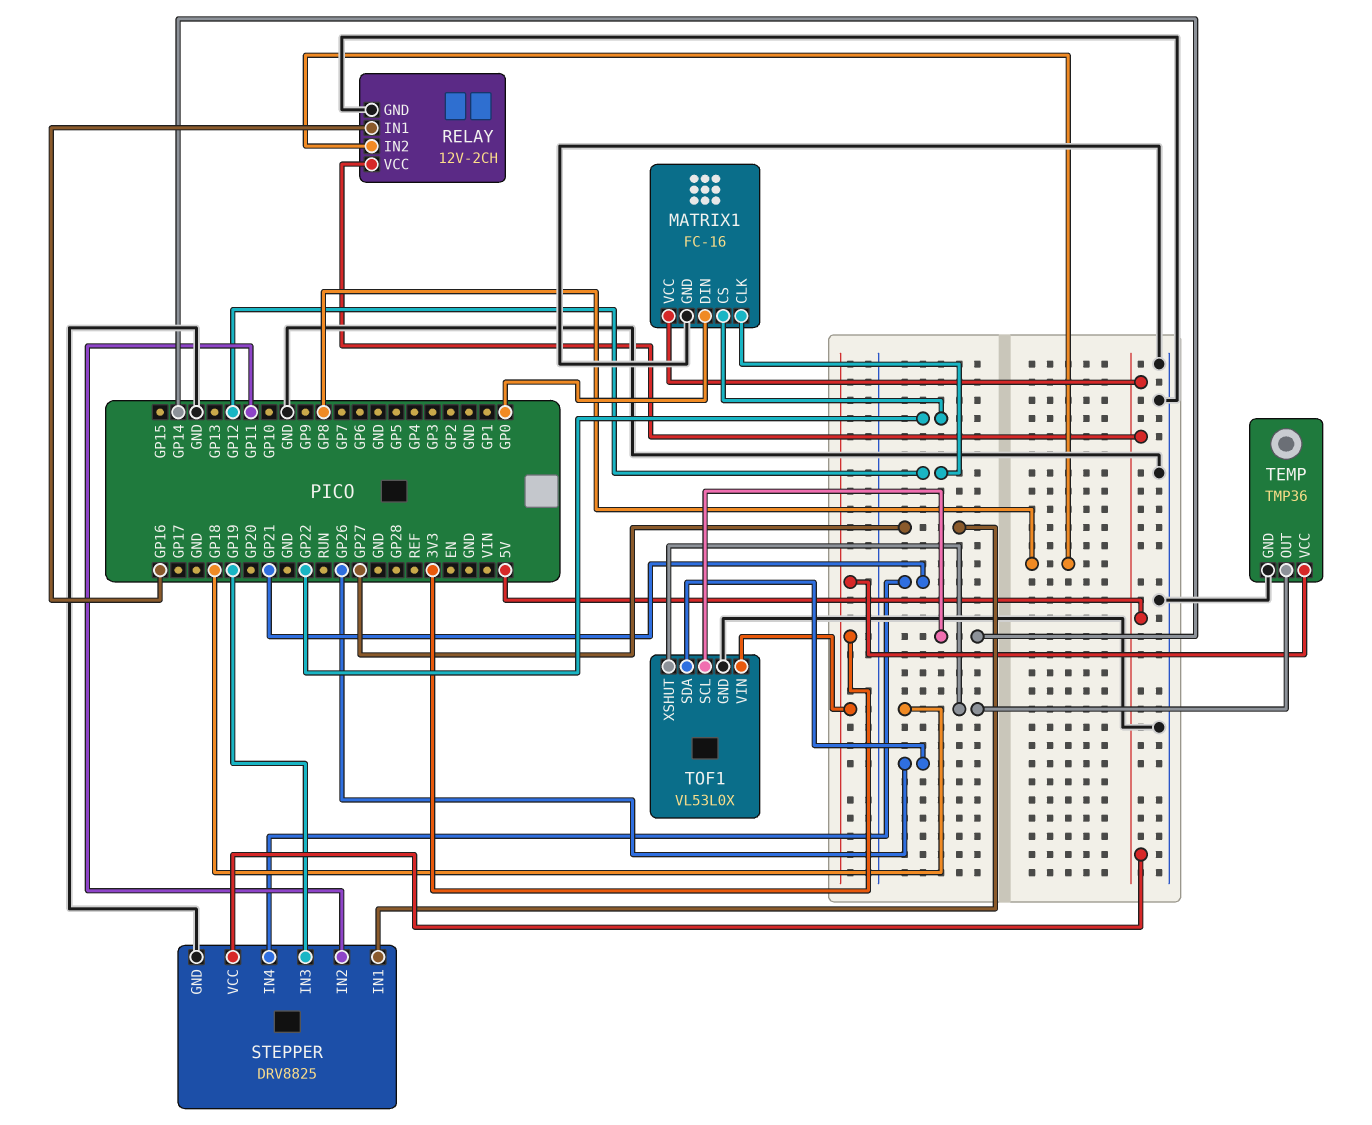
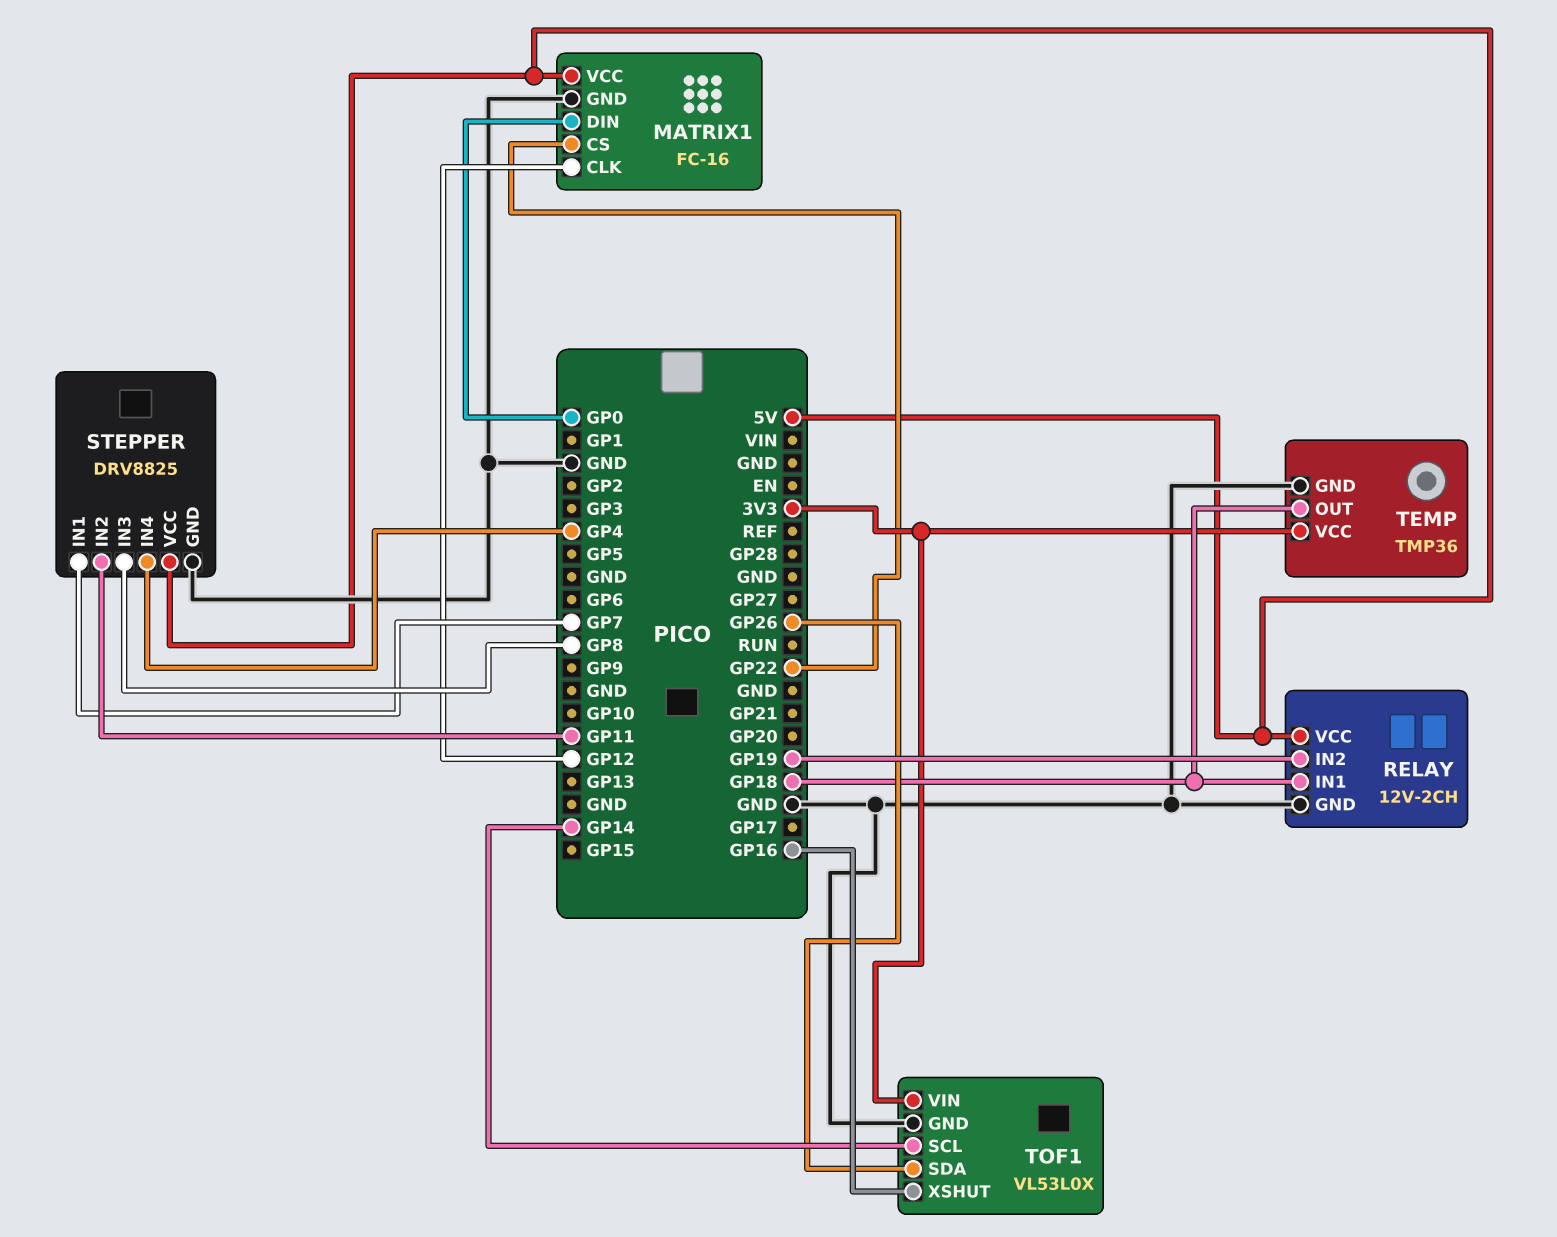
RELAY pin IN1: GP16 -> GP18
RELAY pin IN2: GP8 -> GP19
STEPPER pin IN1: GP27 -> GP7
STEPPER pin IN3: GP19 -> GP8
STEPPER pin IN4: GP21 -> GP4
TOF1 pin XSHUT: GP18 -> GP16

